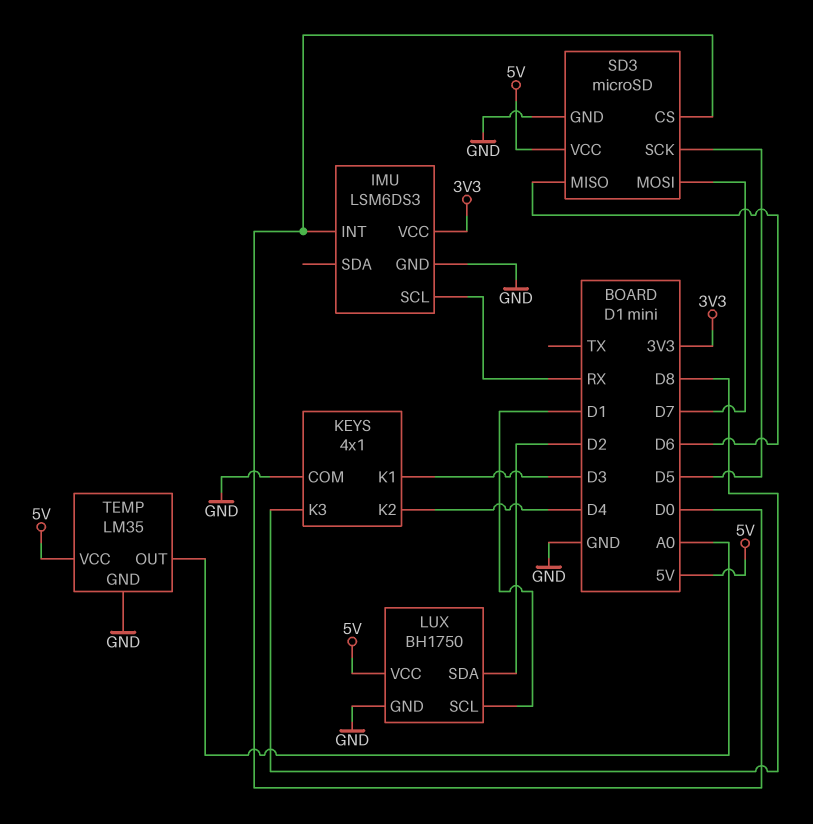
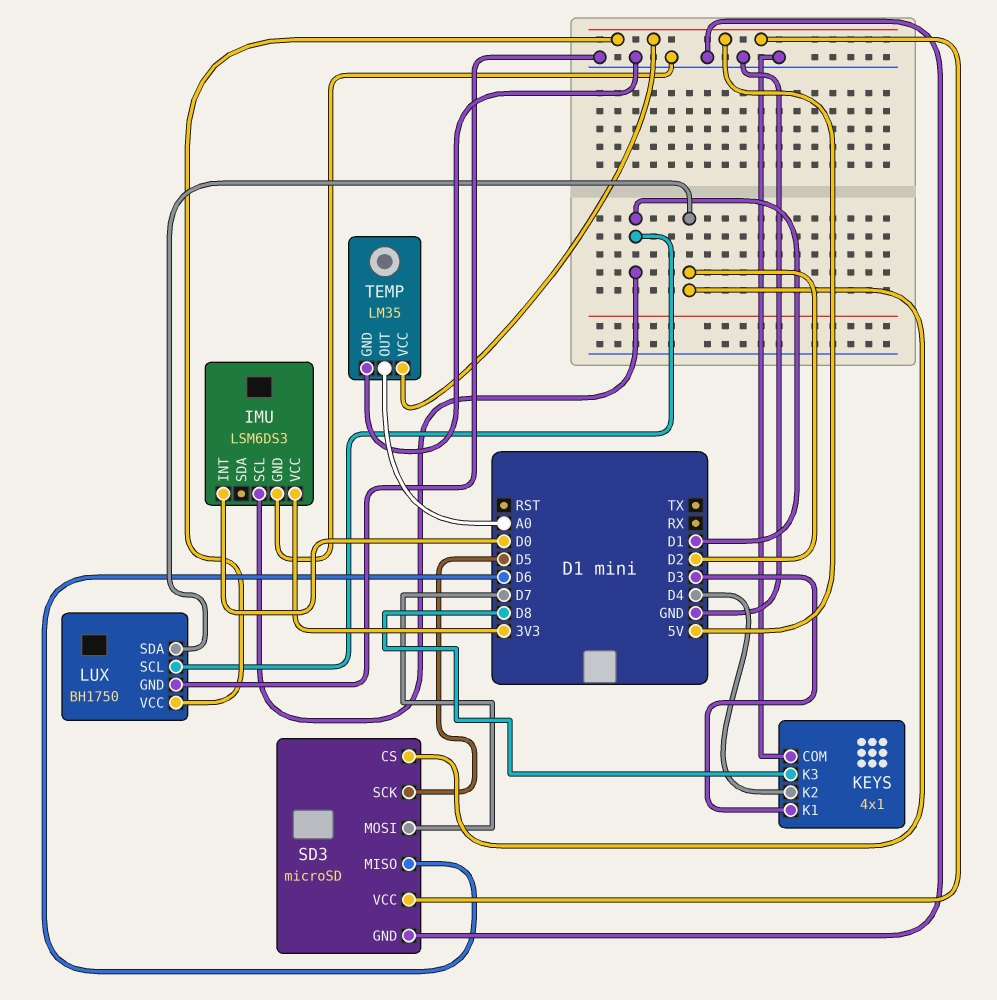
IMU pin SCL: RX -> D1
SD3 pin CS: D0 -> D2

